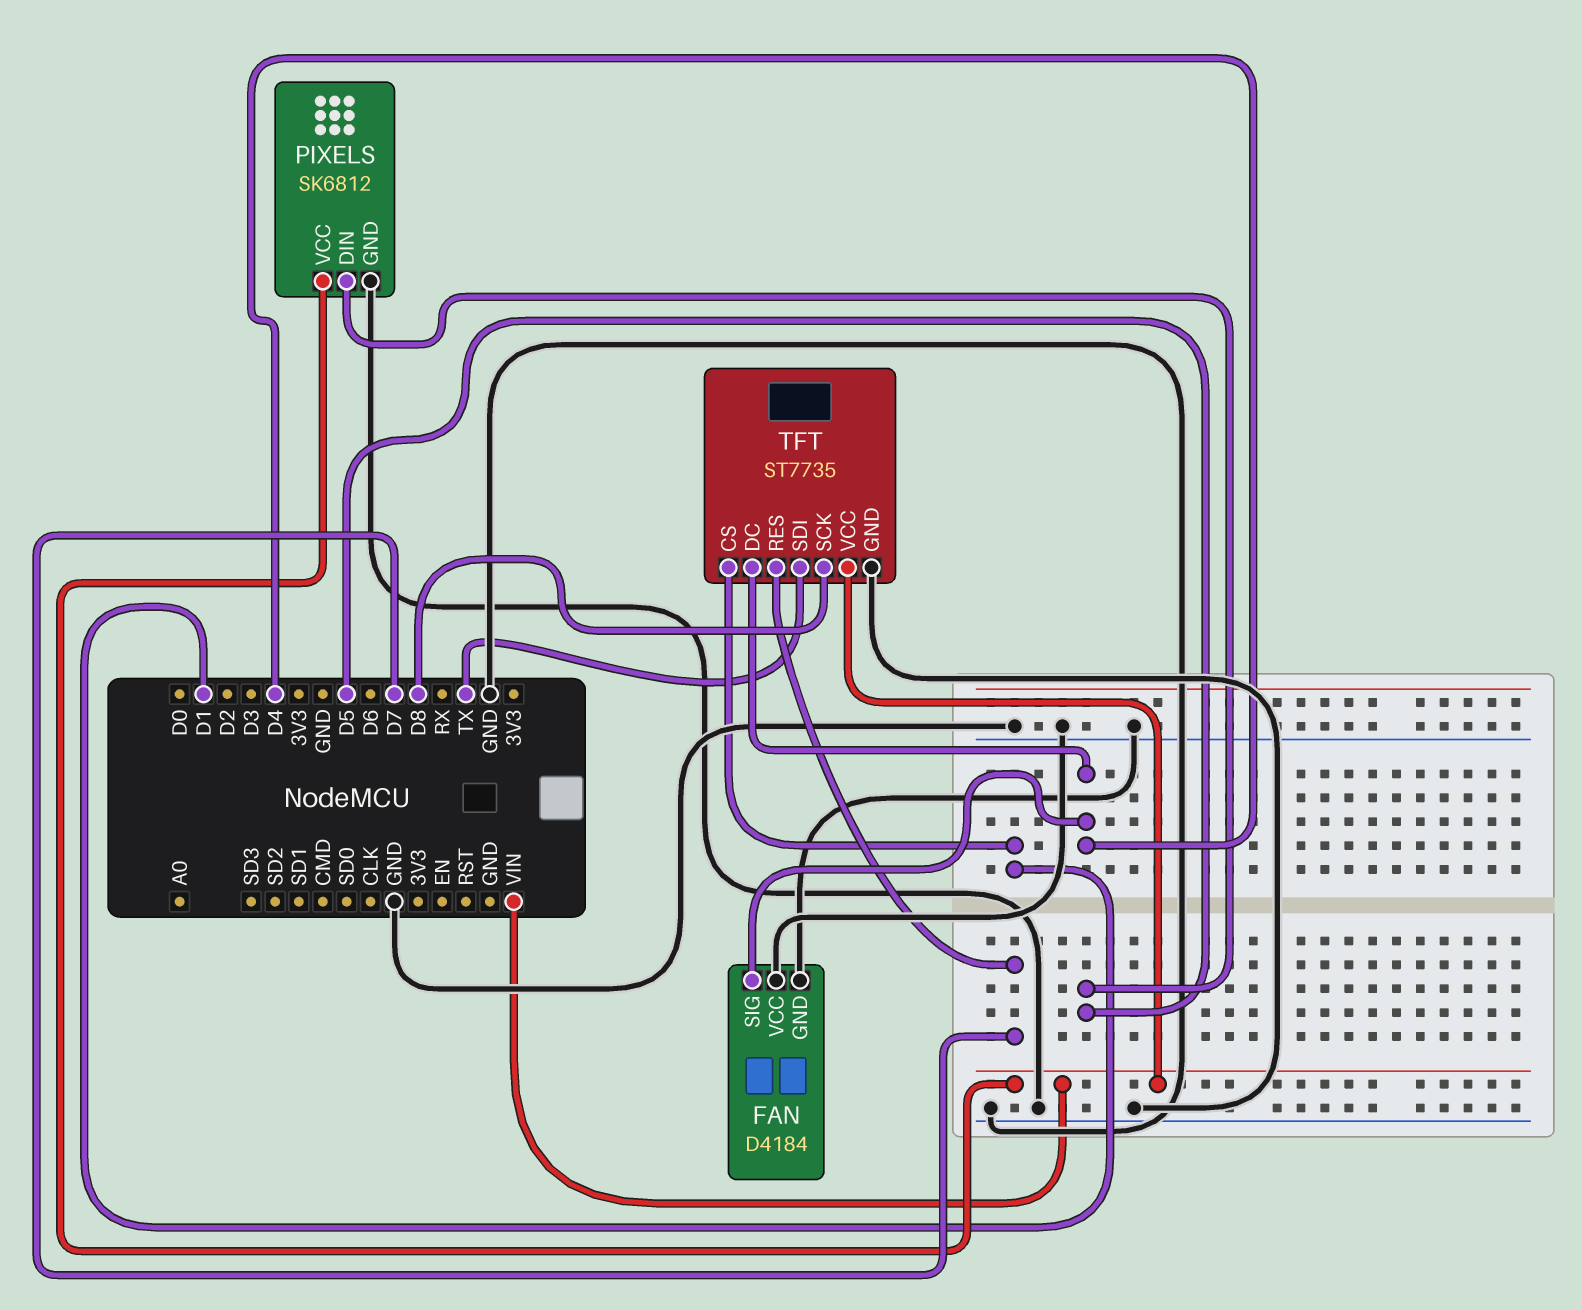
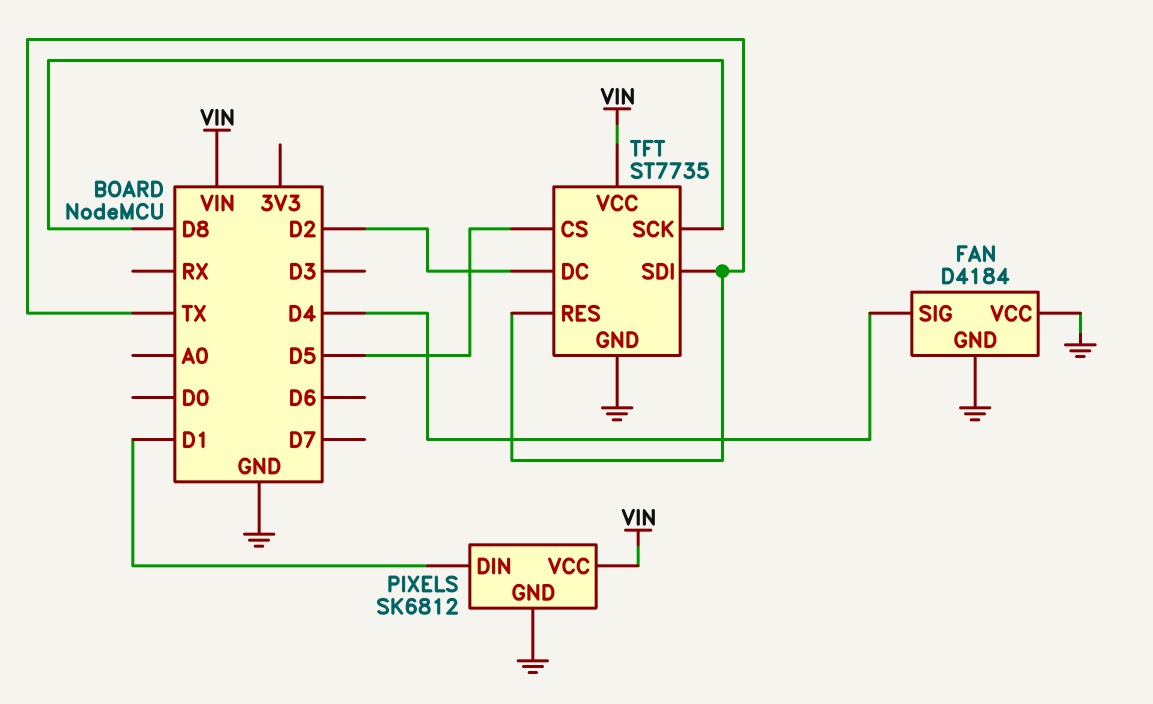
PIXELS pin DIN: D5 -> D1
TFT pin CS: D1 -> D5
TFT pin DC: D4 -> D2
TFT pin RES: D7 -> TX

